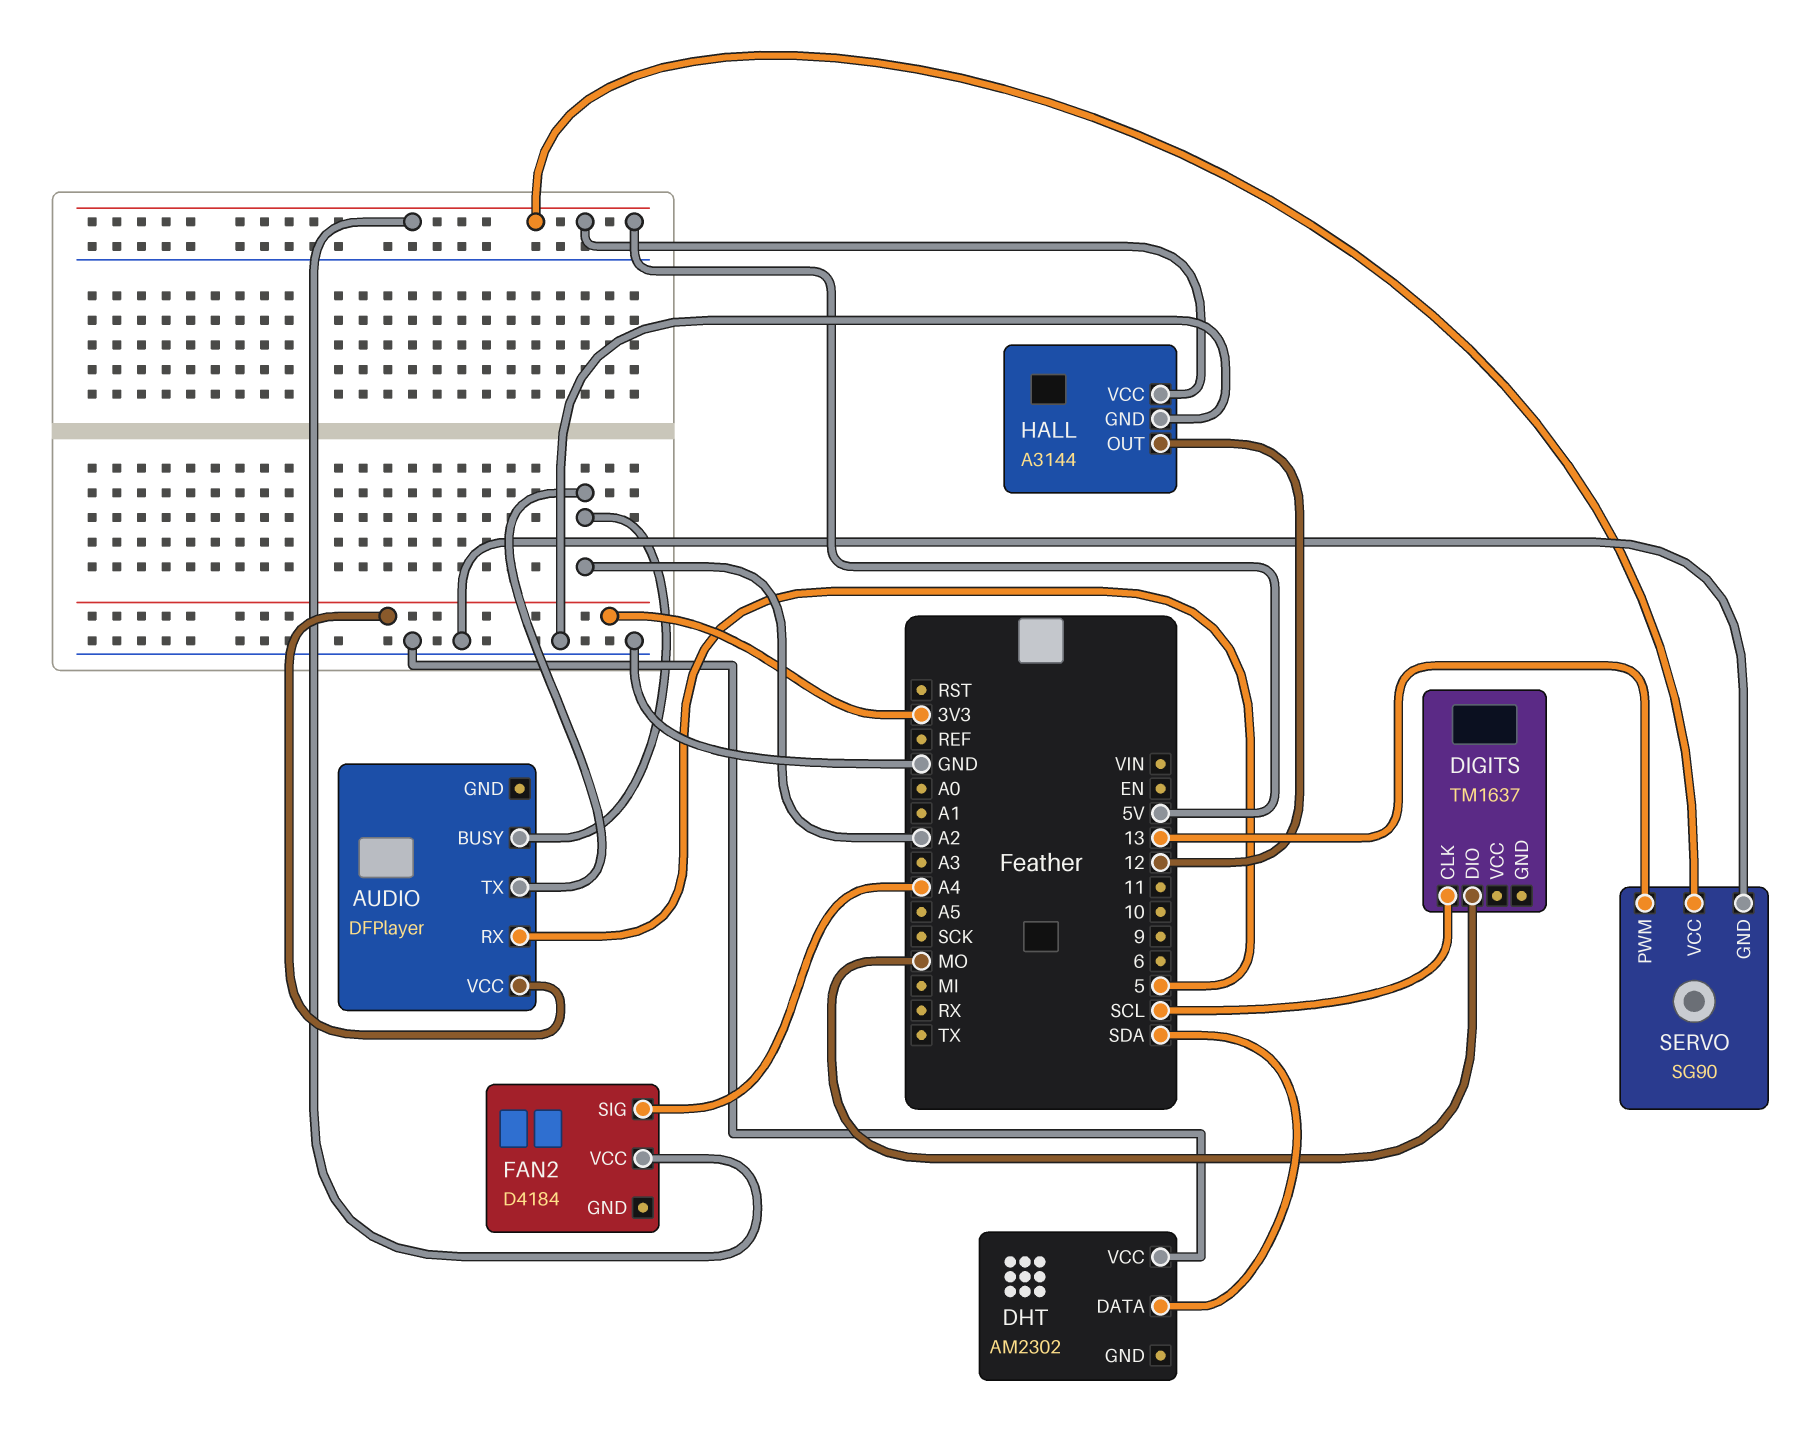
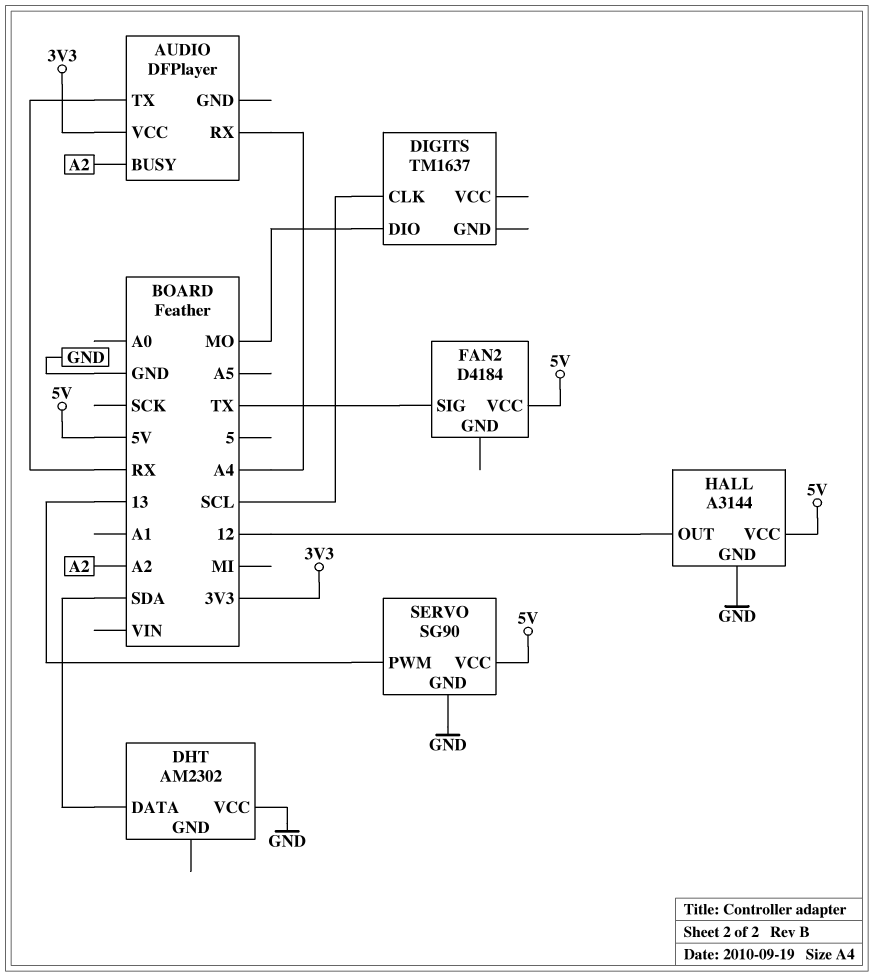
AUDIO pin RX: 5 -> A4
AUDIO pin TX: A2 -> RX
FAN2 pin SIG: A4 -> TX

